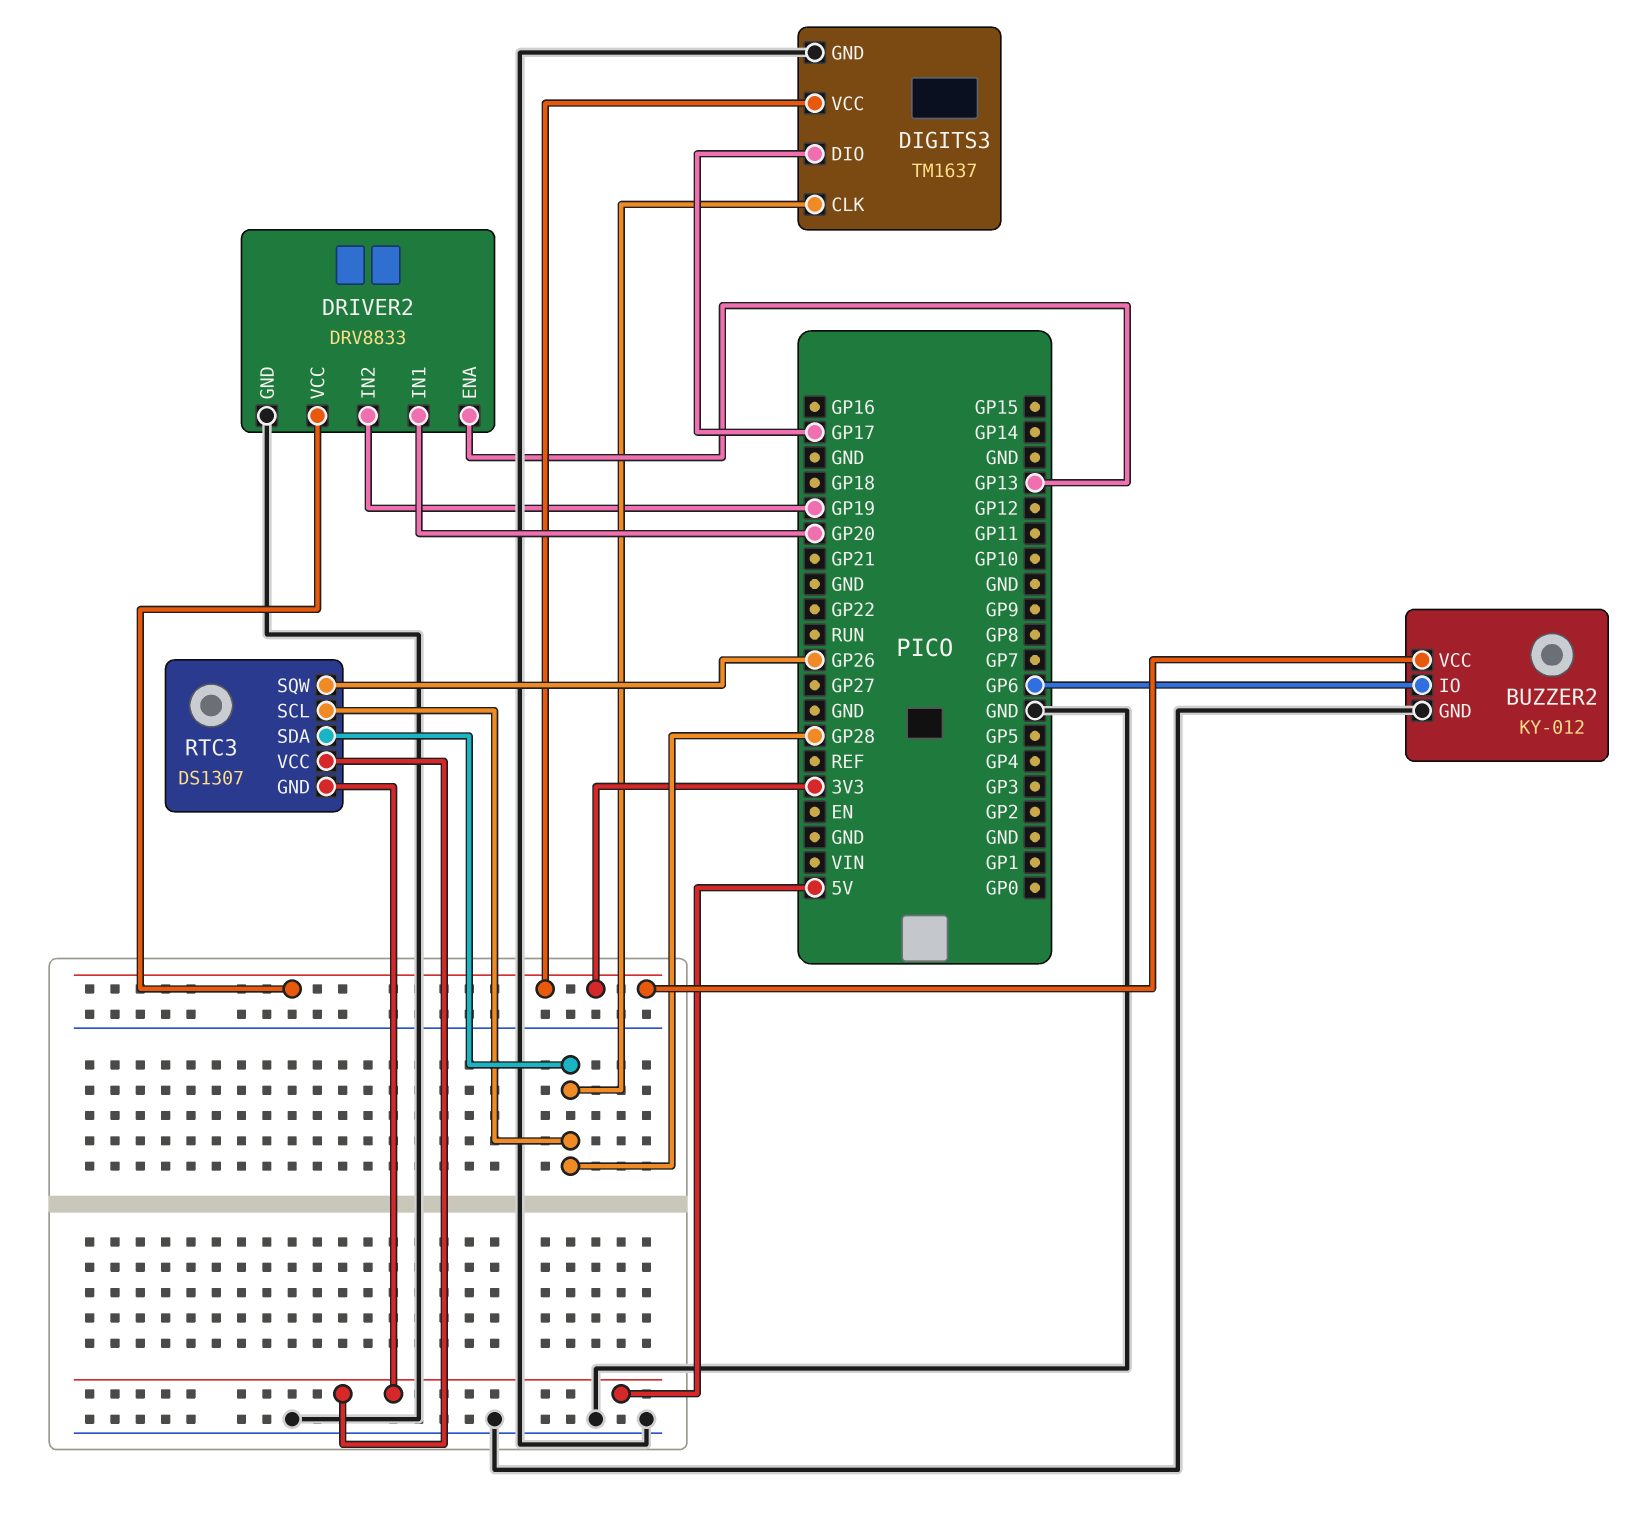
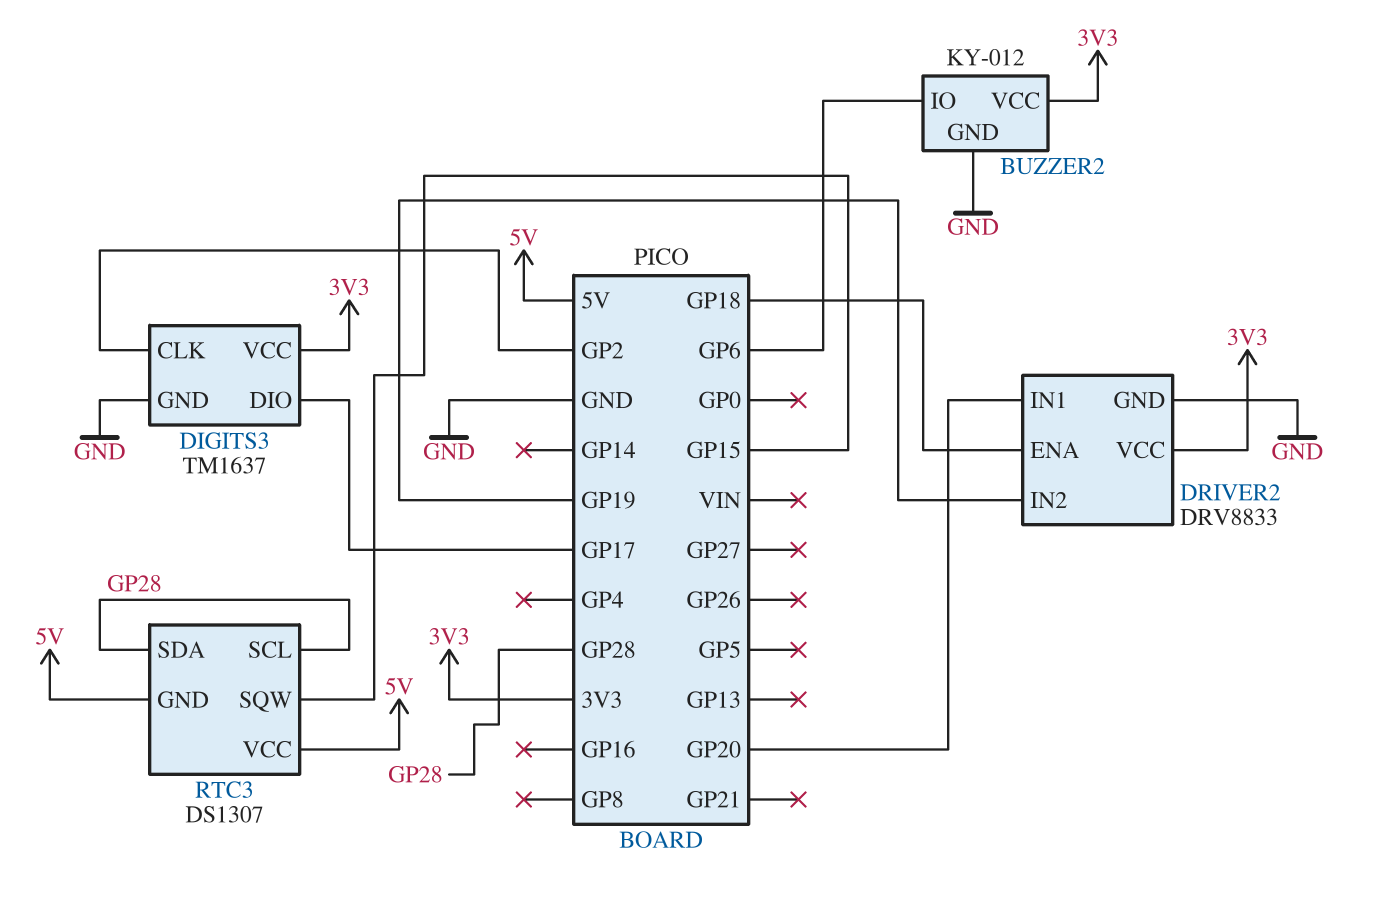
DIGITS3 pin CLK: GP28 -> GP2
DRIVER2 pin ENA: GP13 -> GP18
RTC3 pin SQW: GP26 -> GP15

